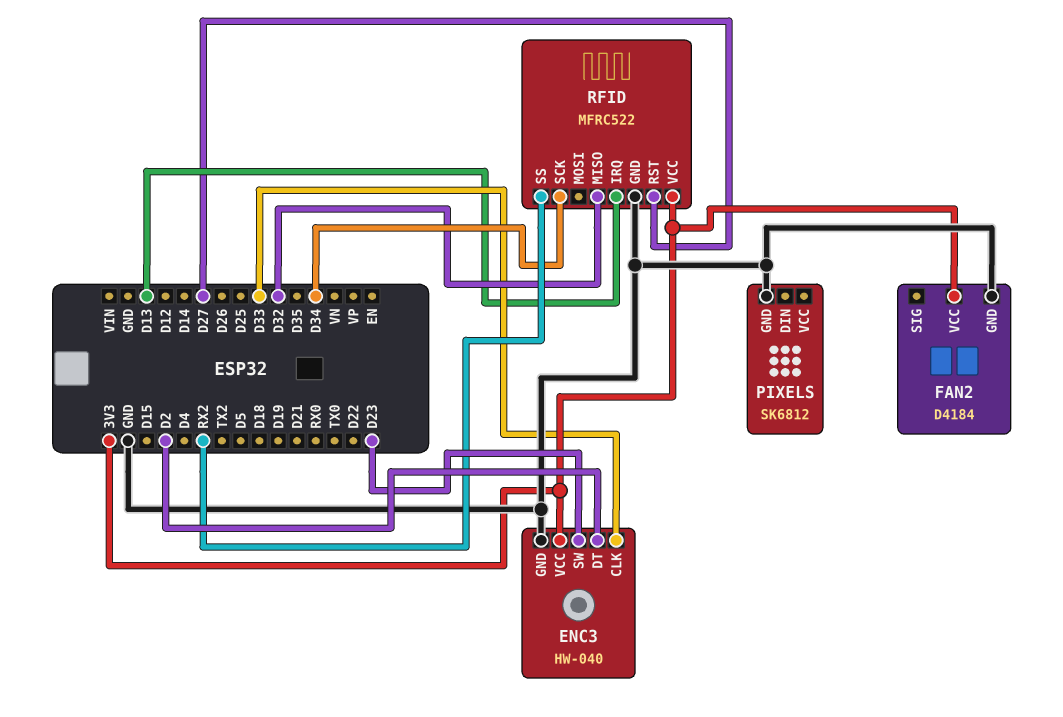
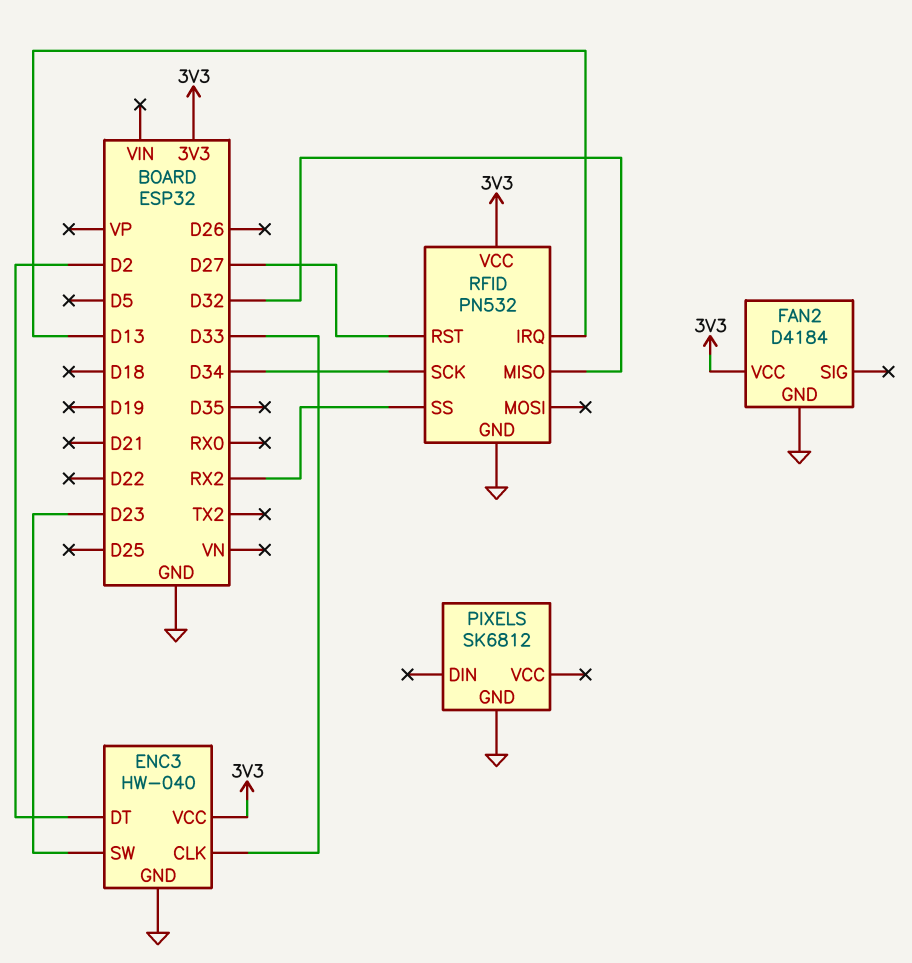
RFID: MFRC522 -> PN532

